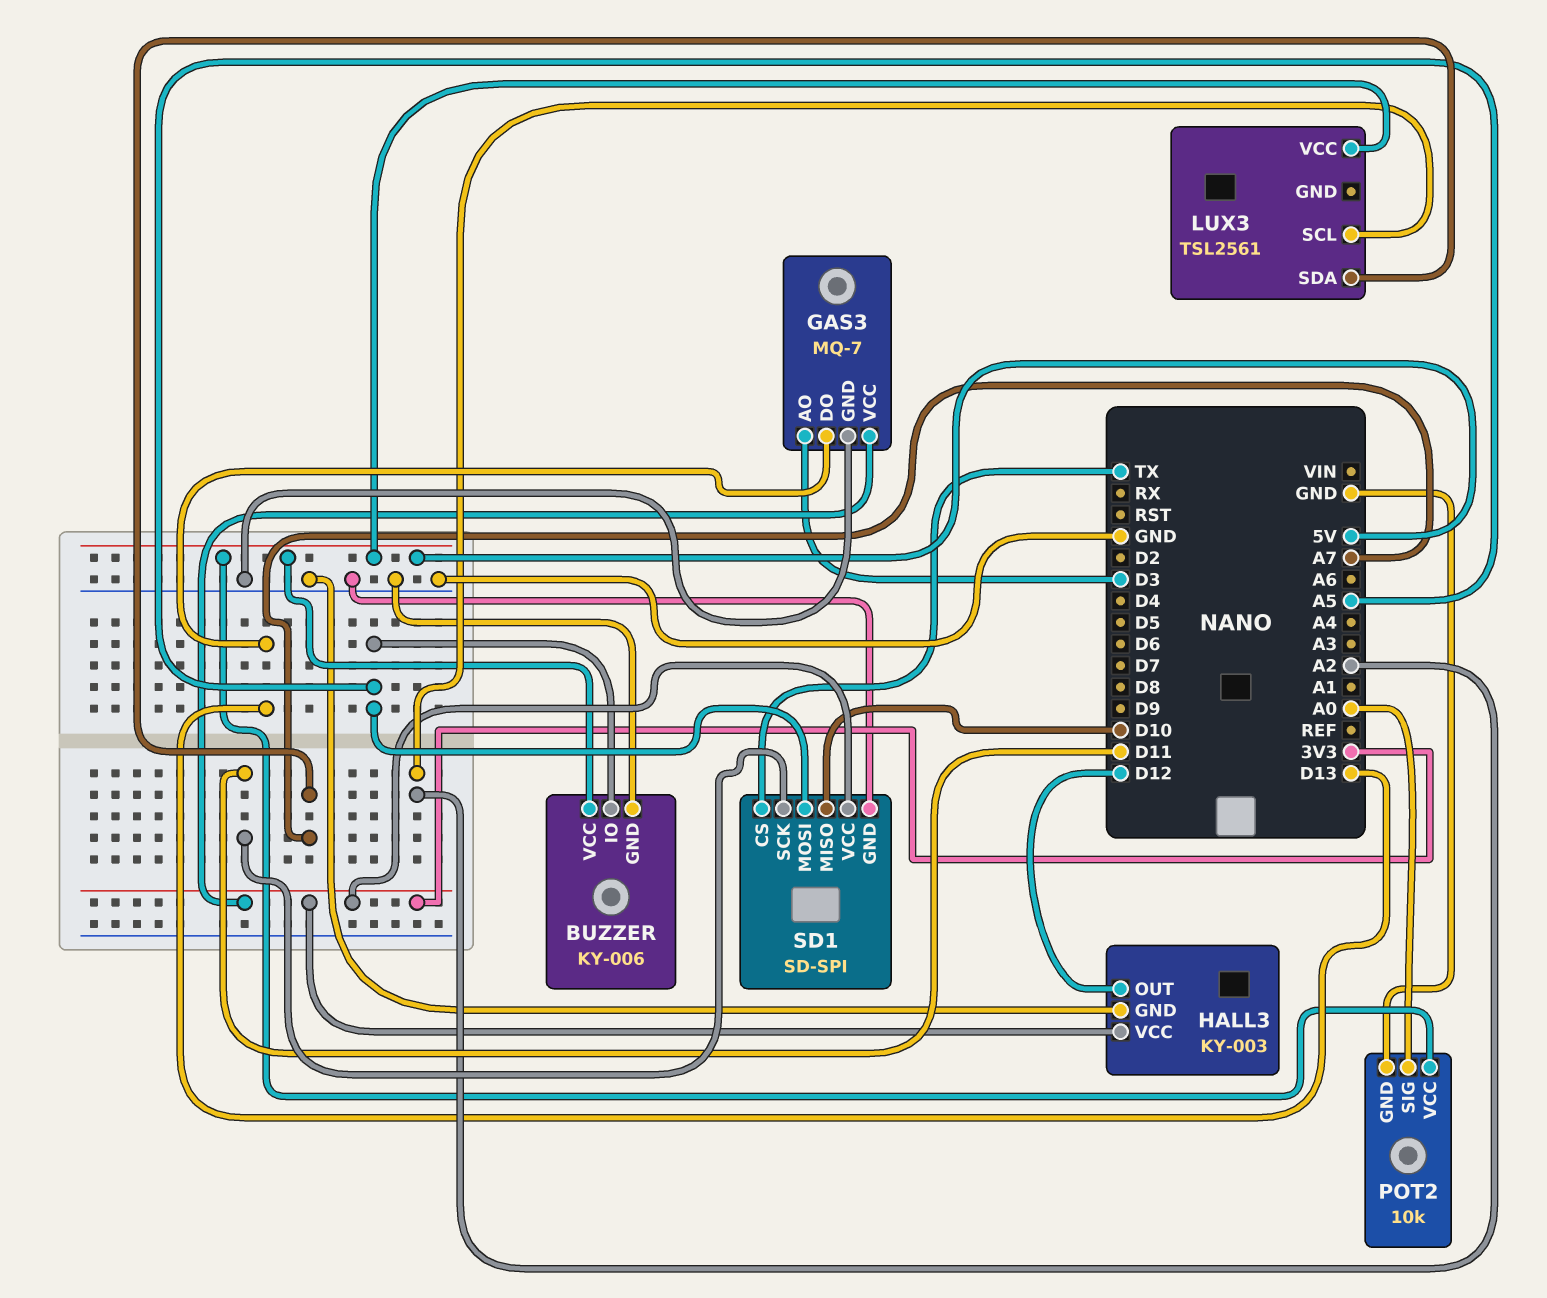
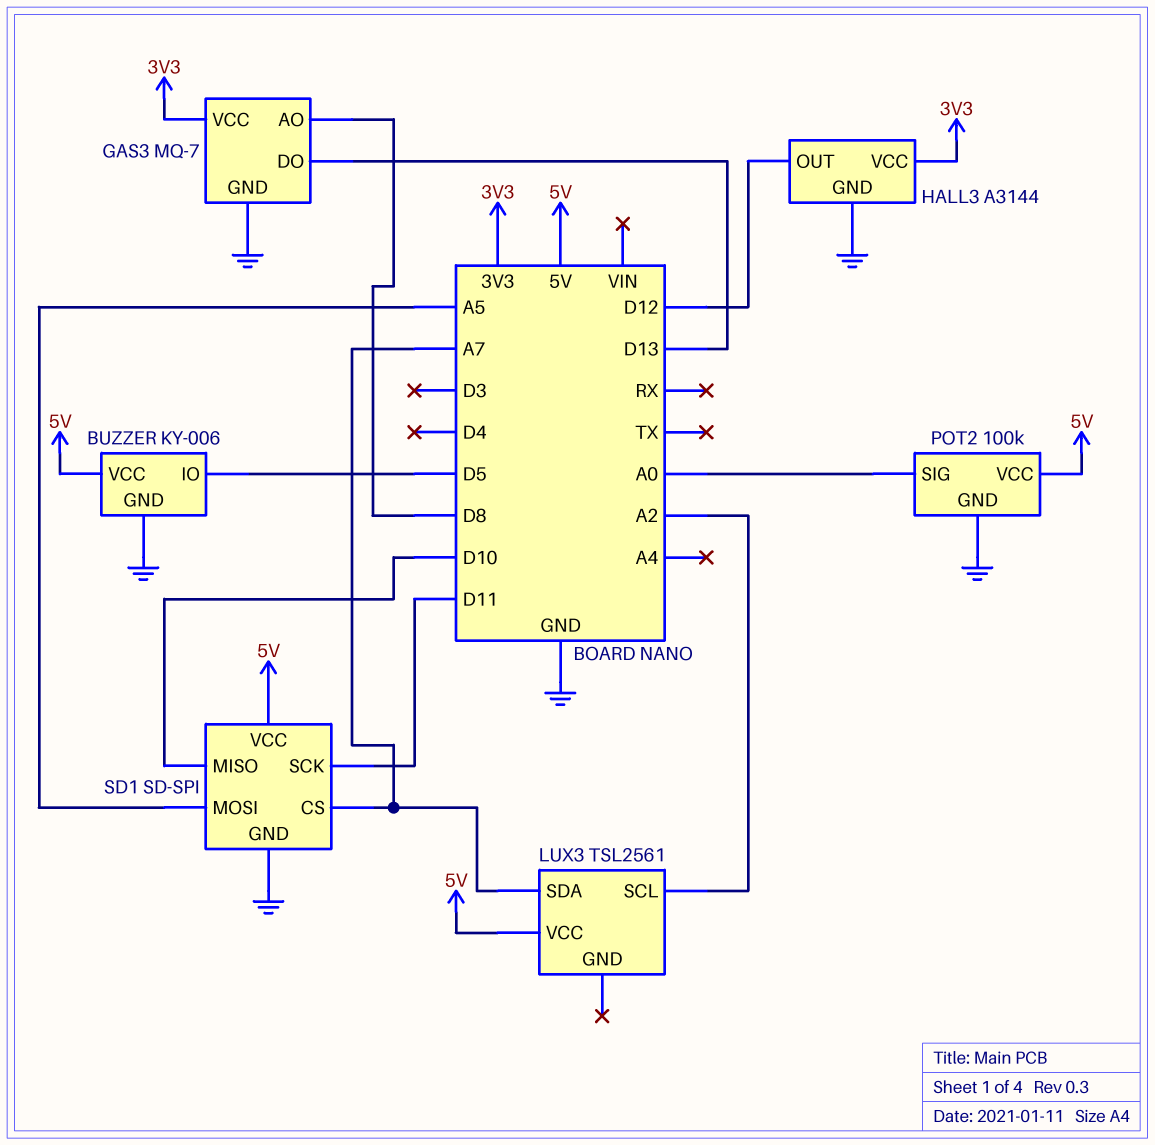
BUZZER pin IO: A5 -> D5
GAS3 pin AO: D3 -> D8
HALL3: KY-003 -> A3144
POT2: 10k -> 100k
SD1 pin CS: TX -> A7
SD1 pin VCC: 3V3 -> 5V

